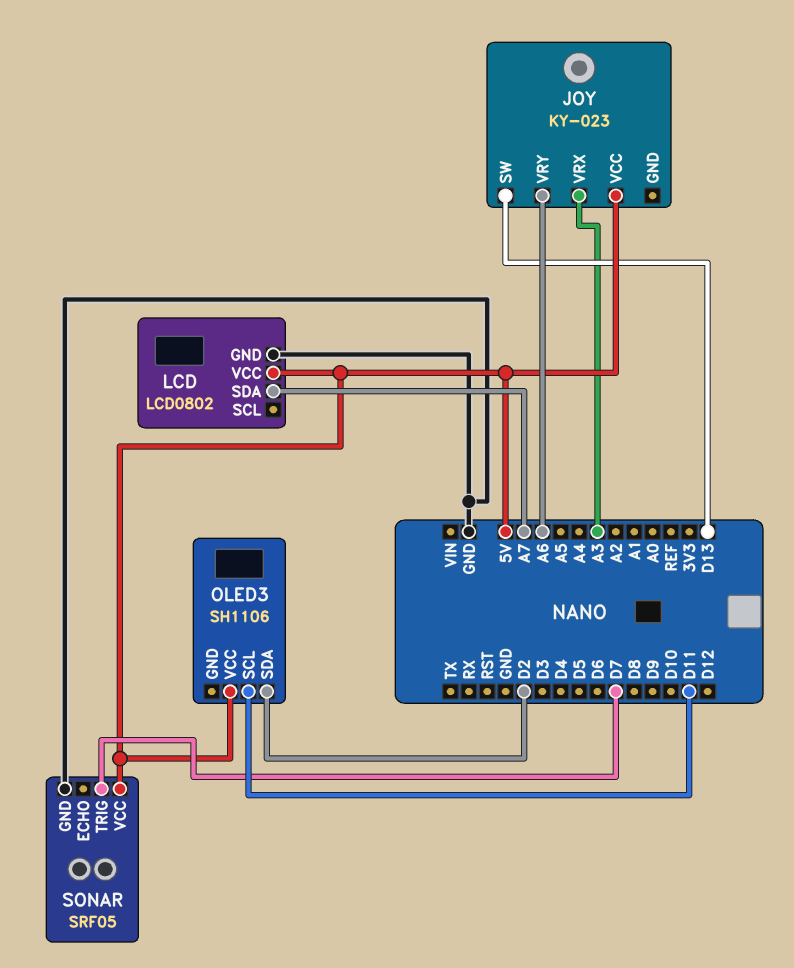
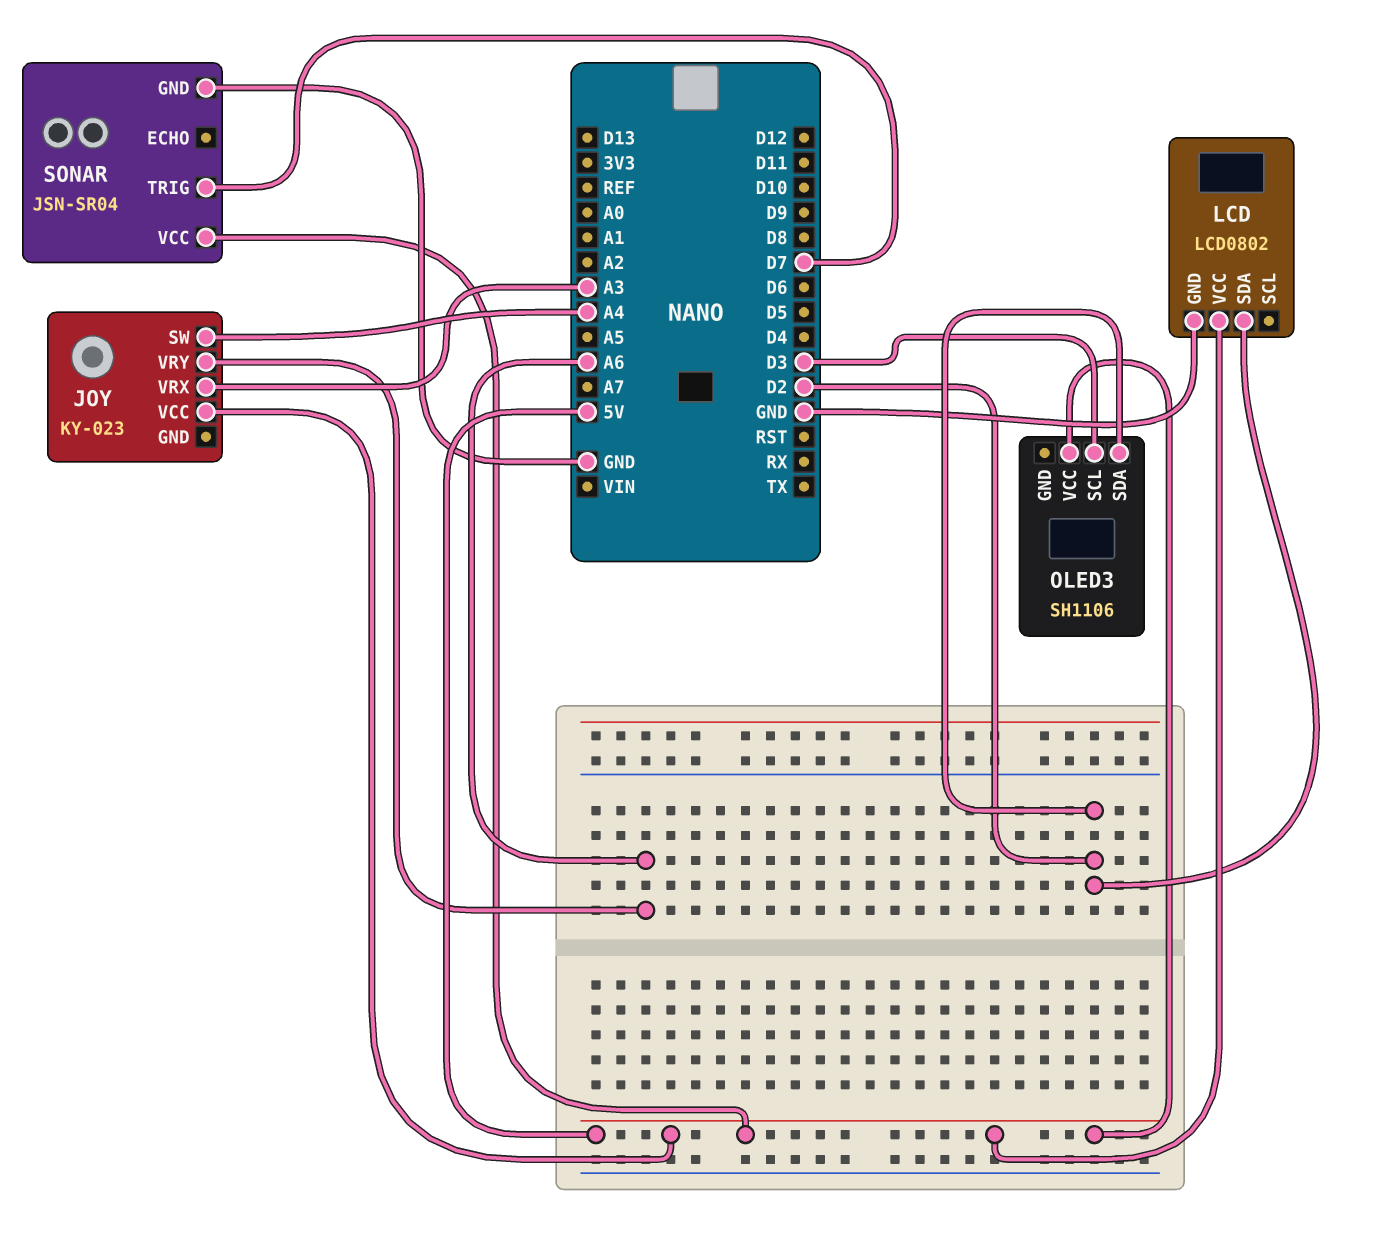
JOY pin SW: D13 -> A4
LCD pin SDA: A7 -> D2
OLED3 pin SCL: D11 -> D3
SONAR: SRF05 -> JSN-SR04

